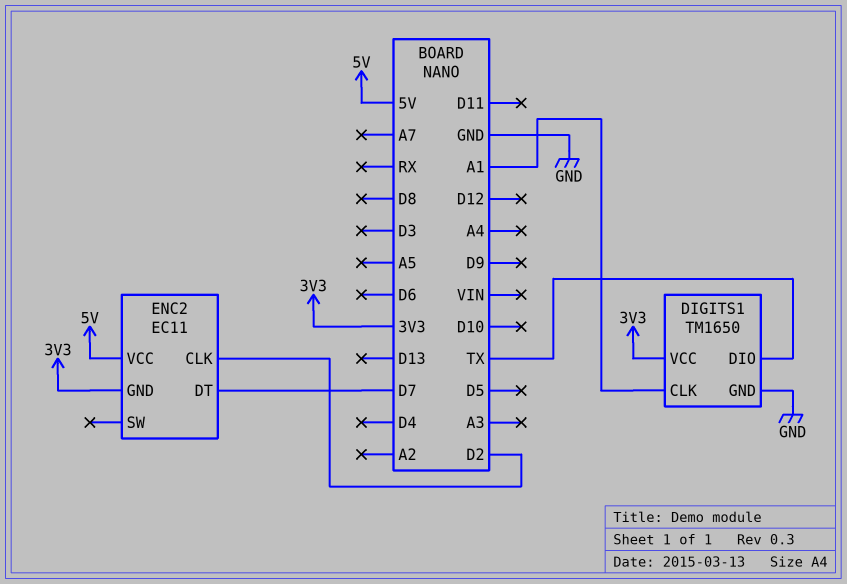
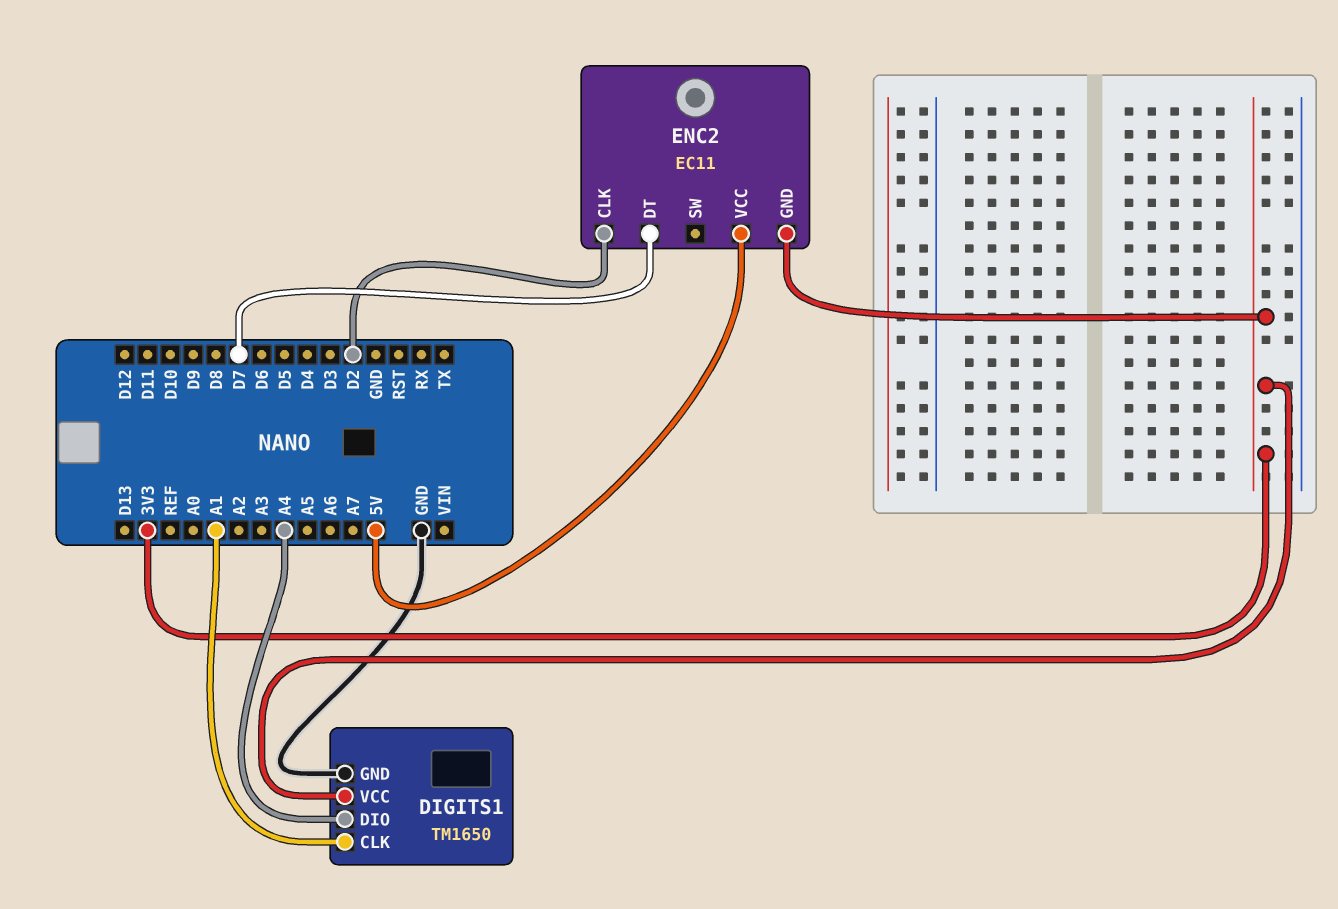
DIGITS1 pin DIO: TX -> A4

